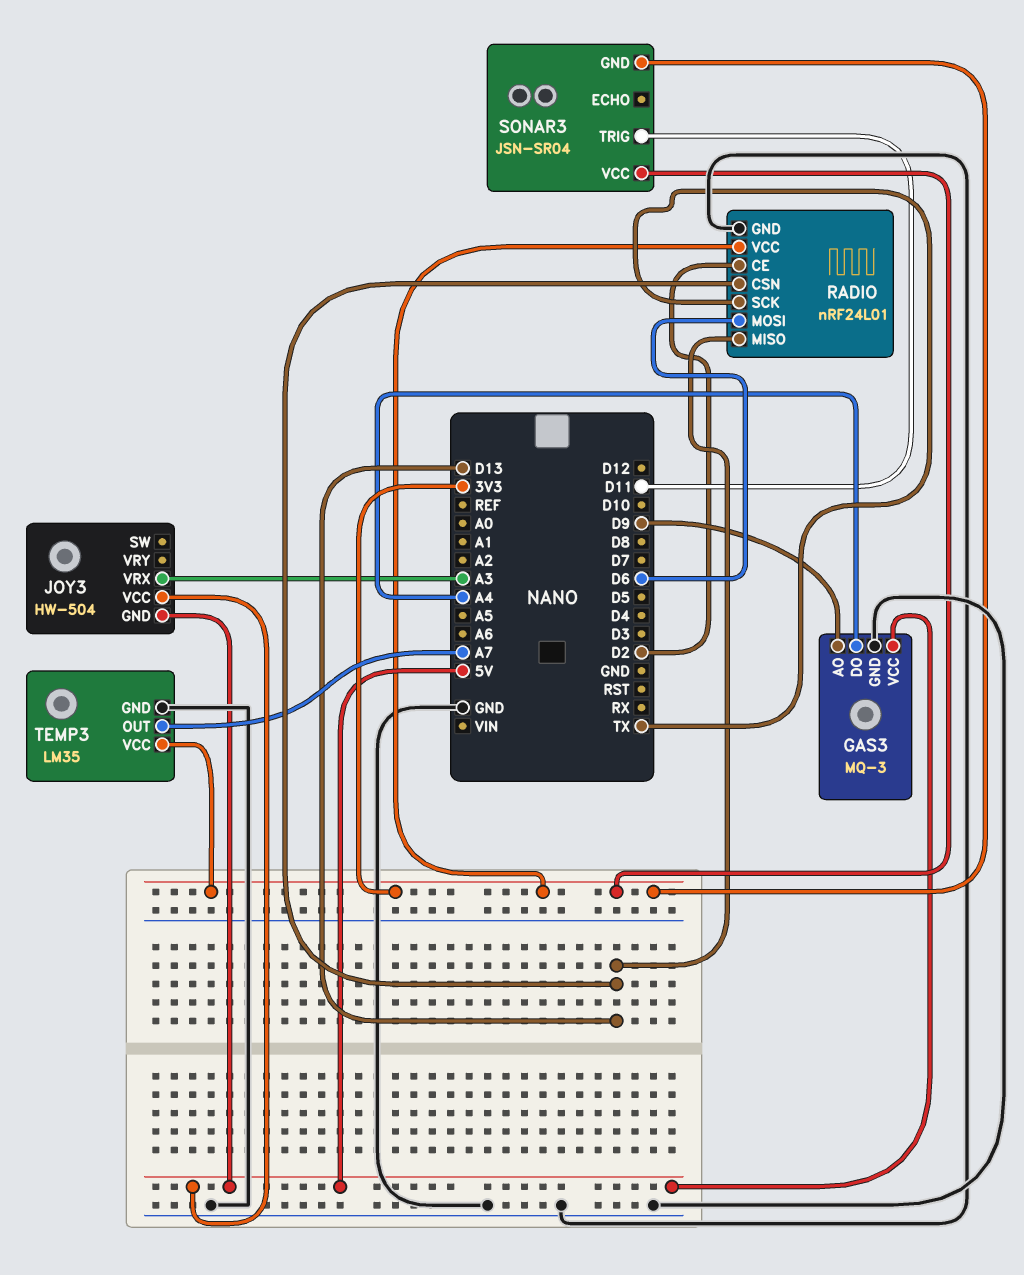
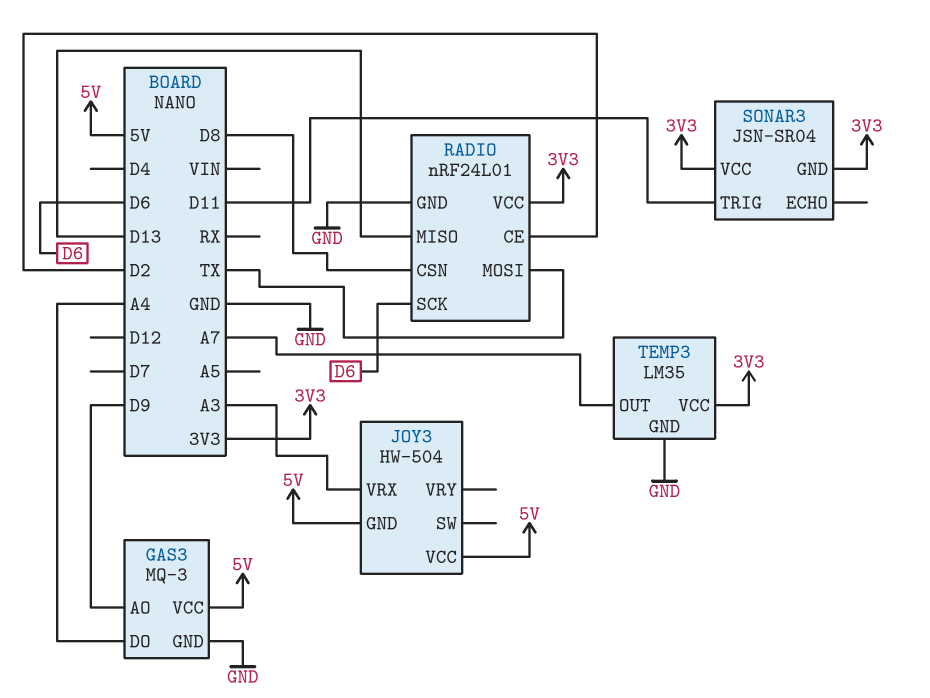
RADIO pin CSN: D13 -> D8
RADIO pin MOSI: D6 -> TX
RADIO pin SCK: TX -> D6

